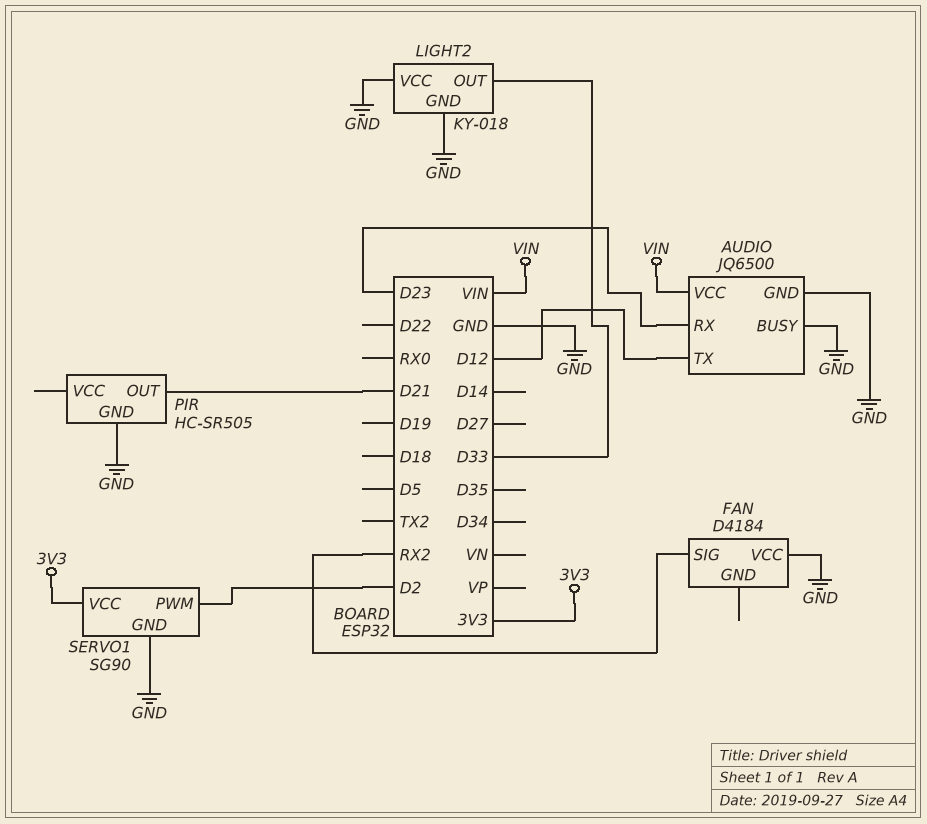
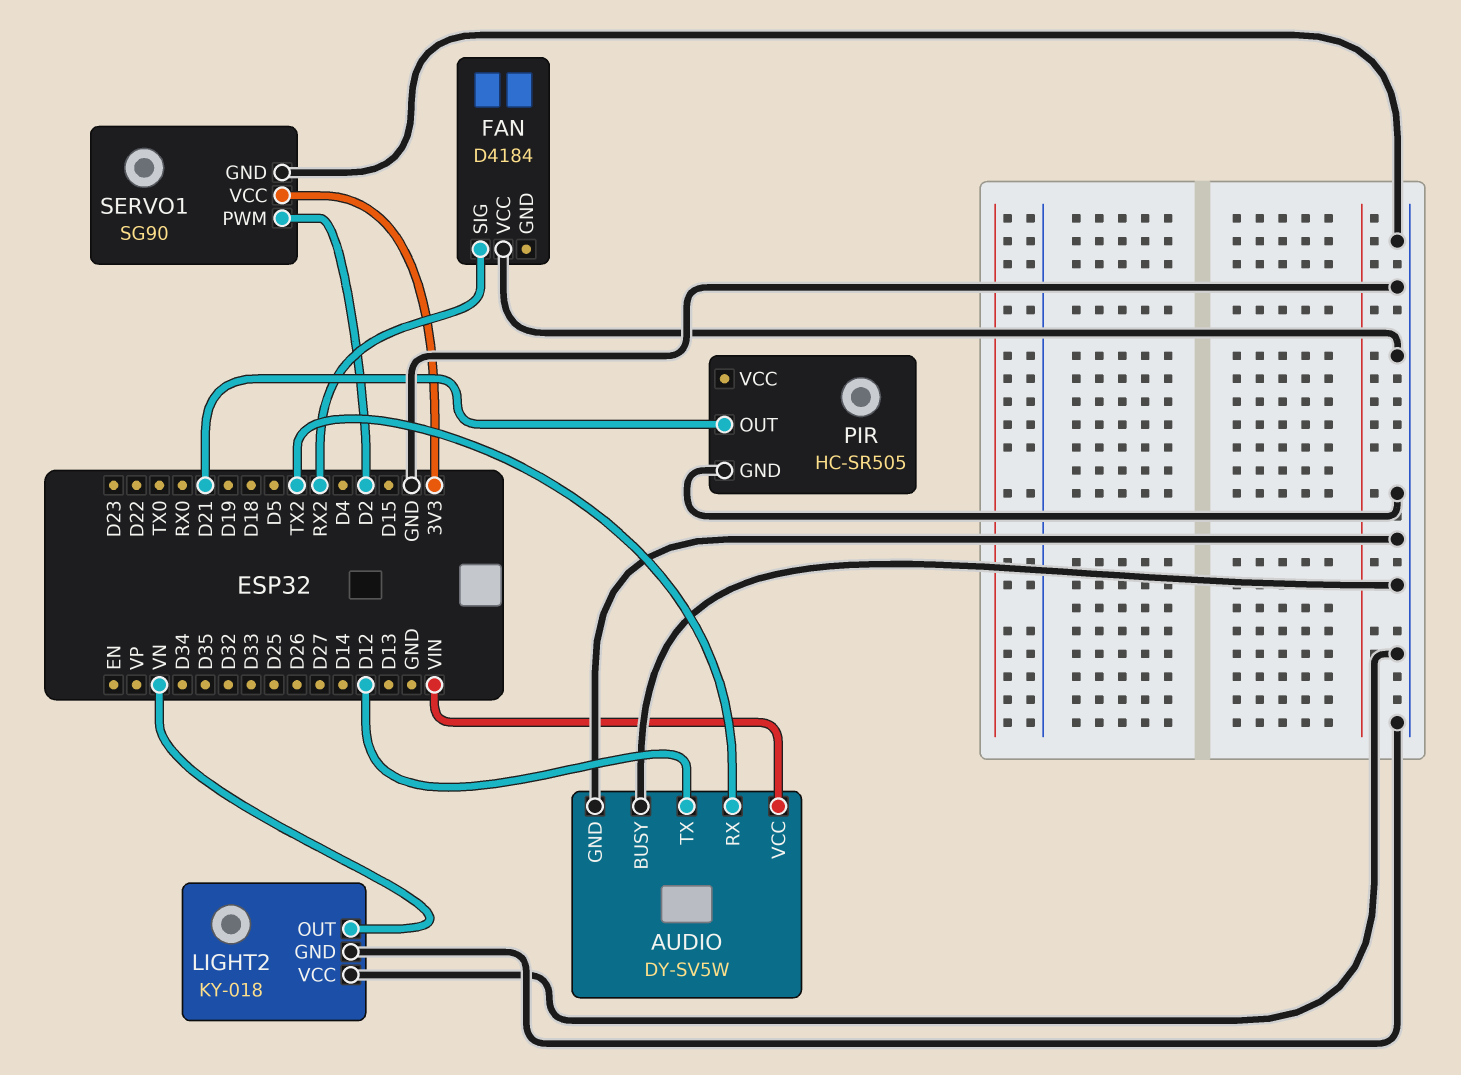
AUDIO: JQ6500 -> DY-SV5W
AUDIO pin RX: D23 -> TX2
LIGHT2 pin OUT: D33 -> VN

